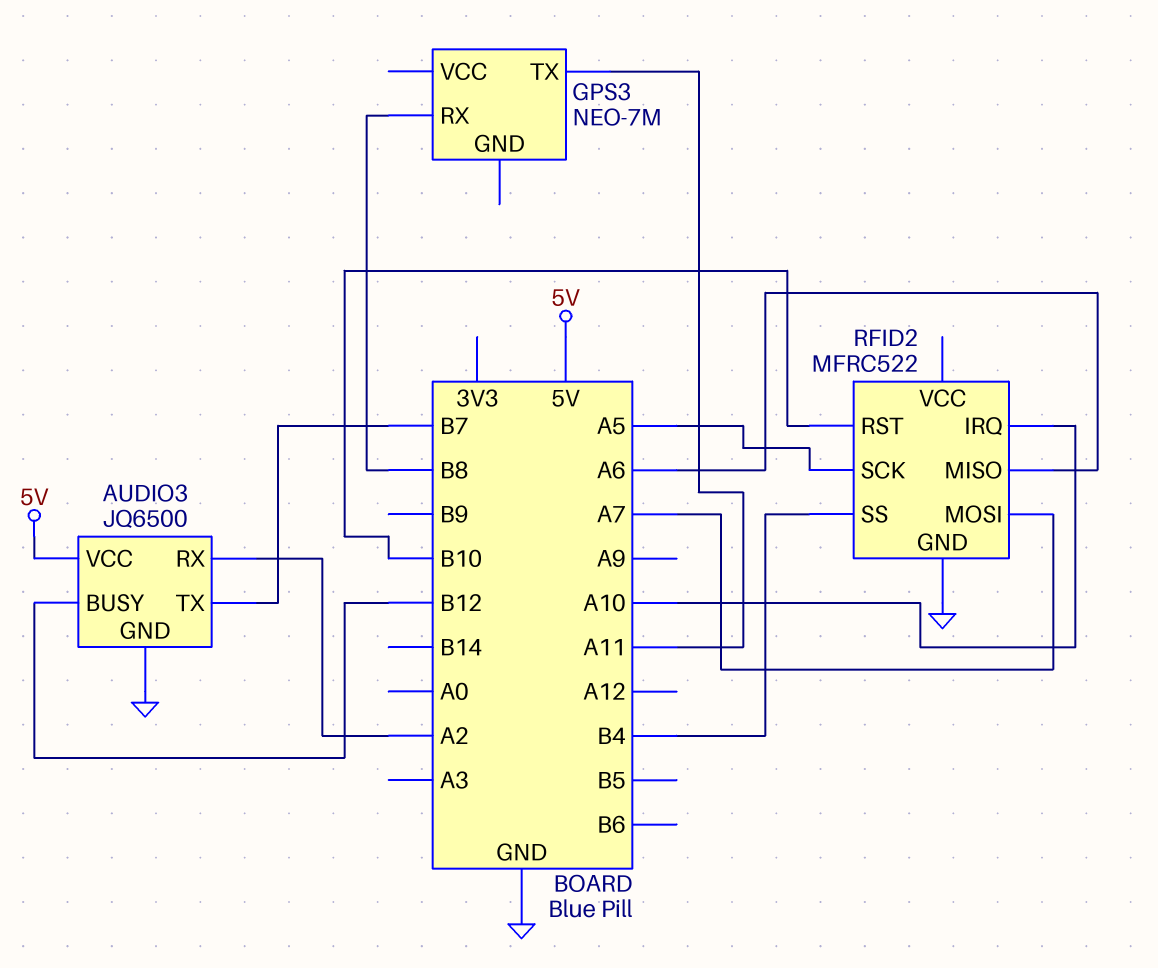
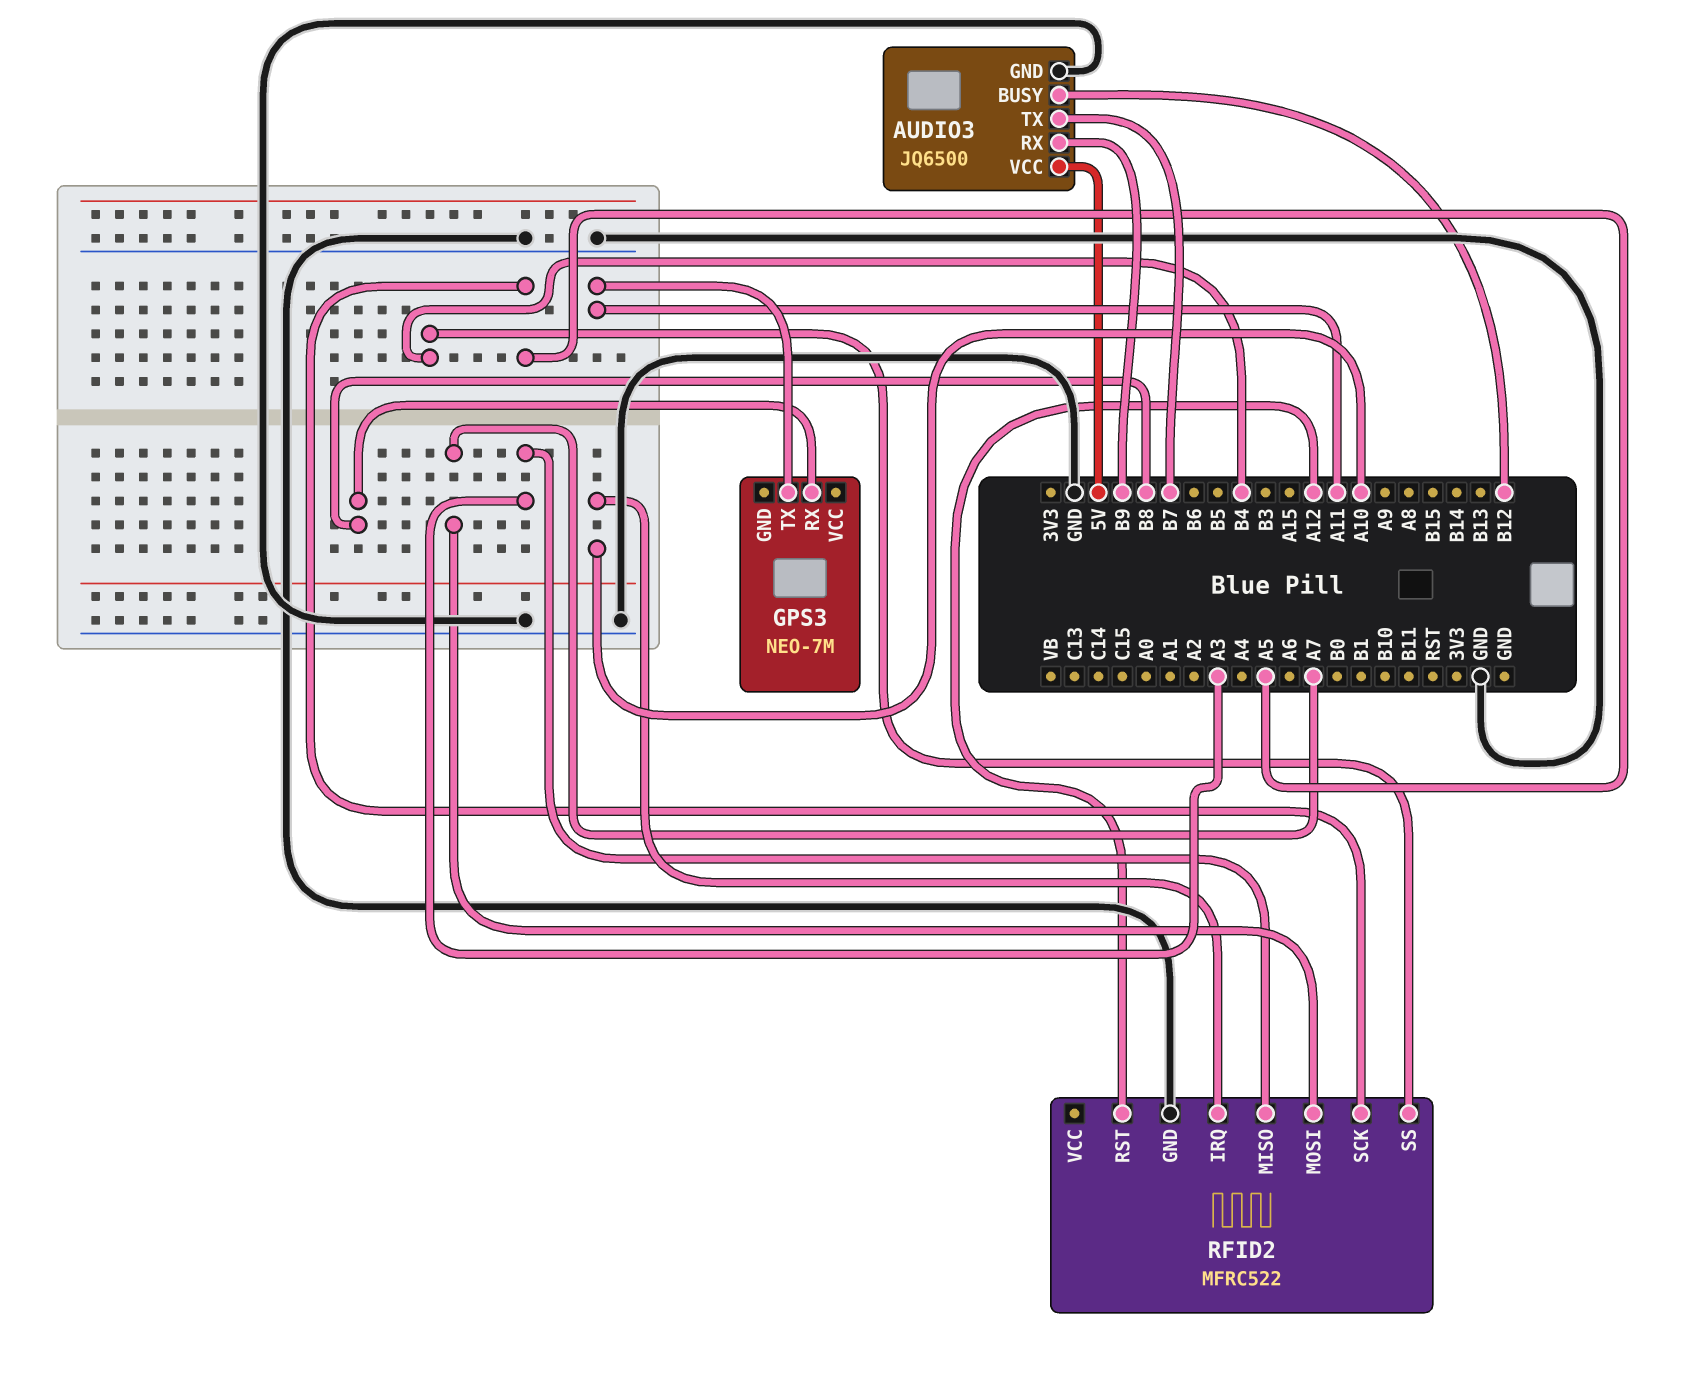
AUDIO3 pin RX: A2 -> B9
RFID2 pin MISO: A6 -> A3
RFID2 pin RST: B10 -> A12

